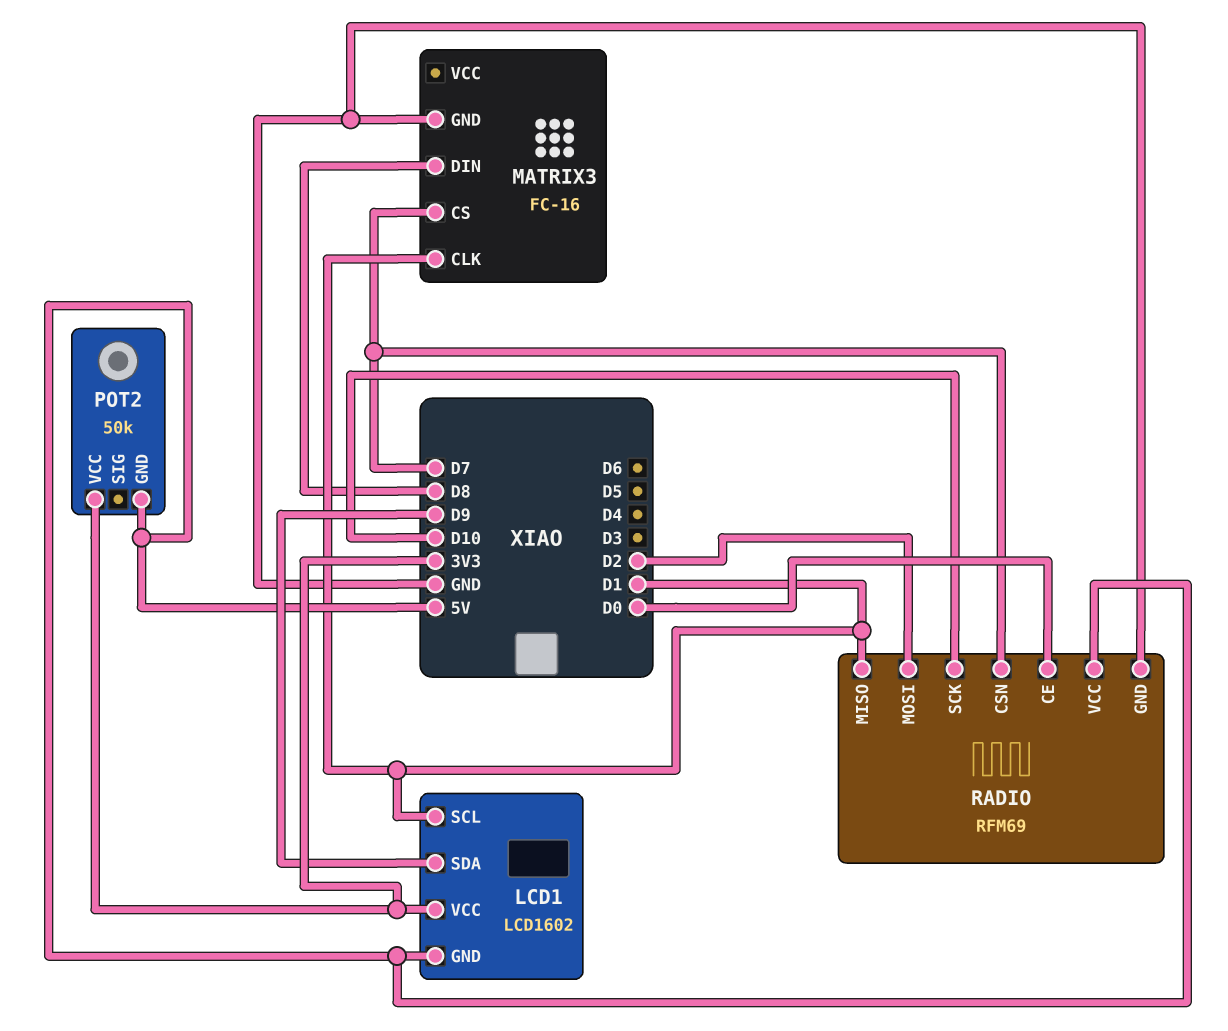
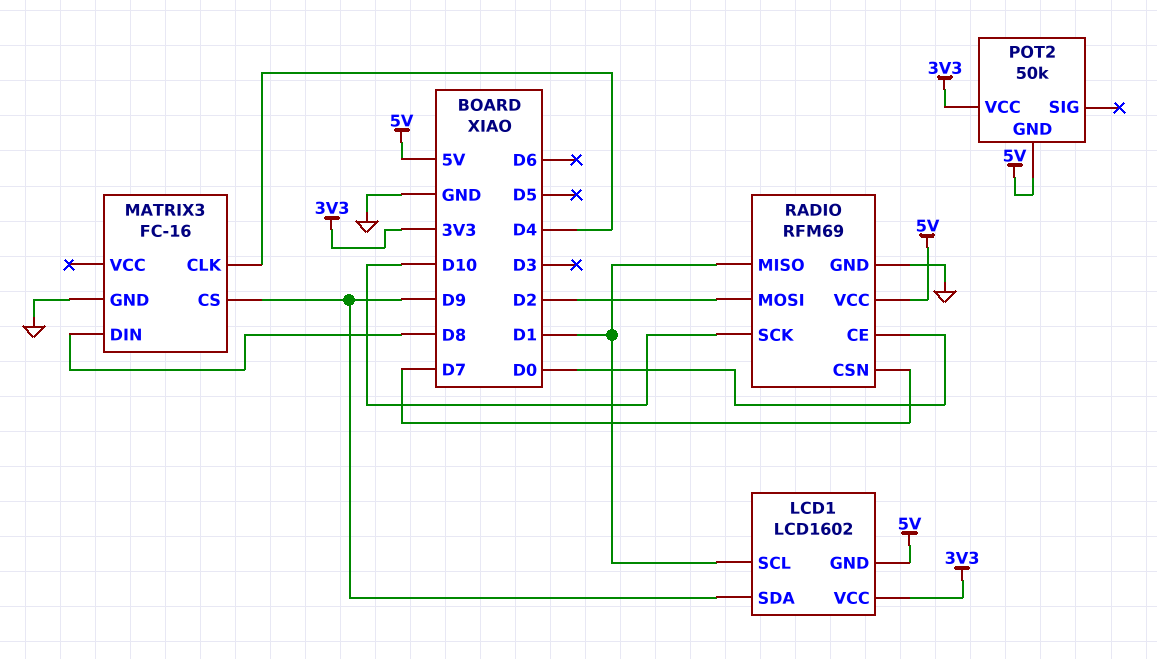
MATRIX3 pin CLK: D1 -> D4
MATRIX3 pin CS: D7 -> D9

